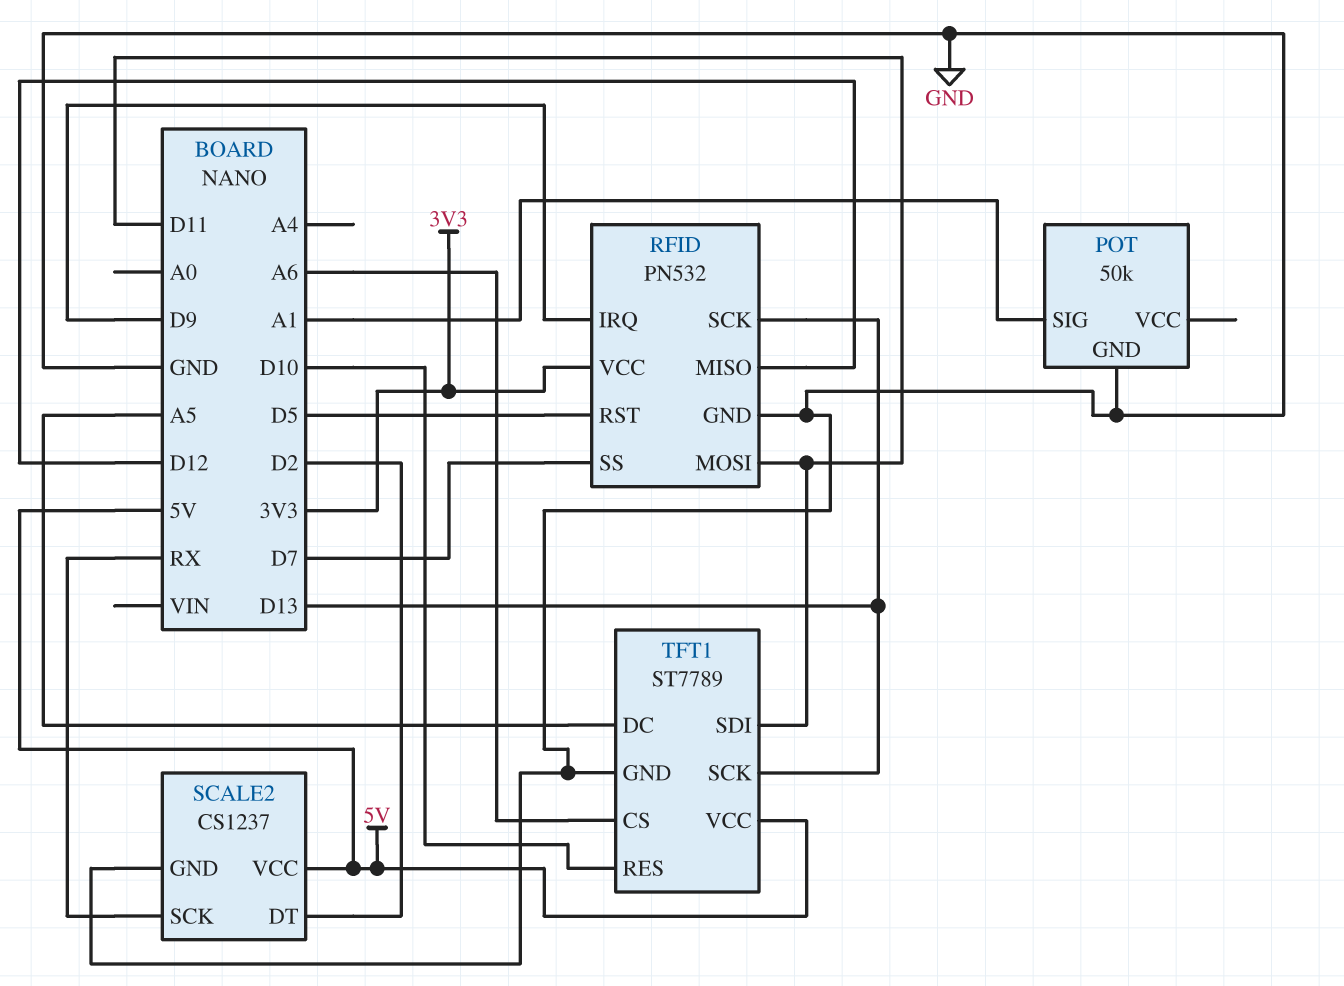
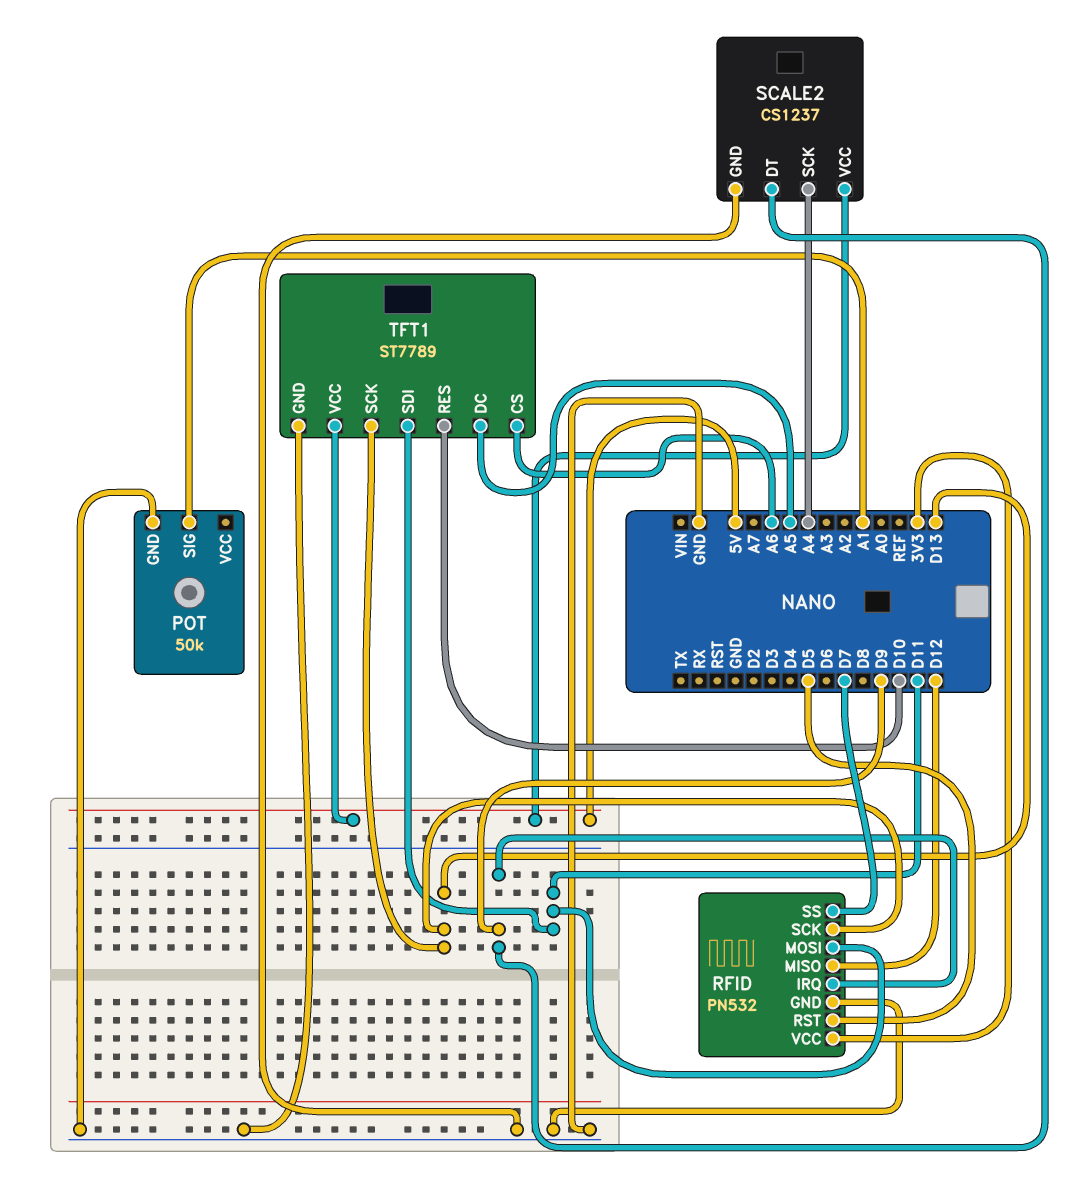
SCALE2 pin DT: D2 -> D9
SCALE2 pin SCK: RX -> A4

